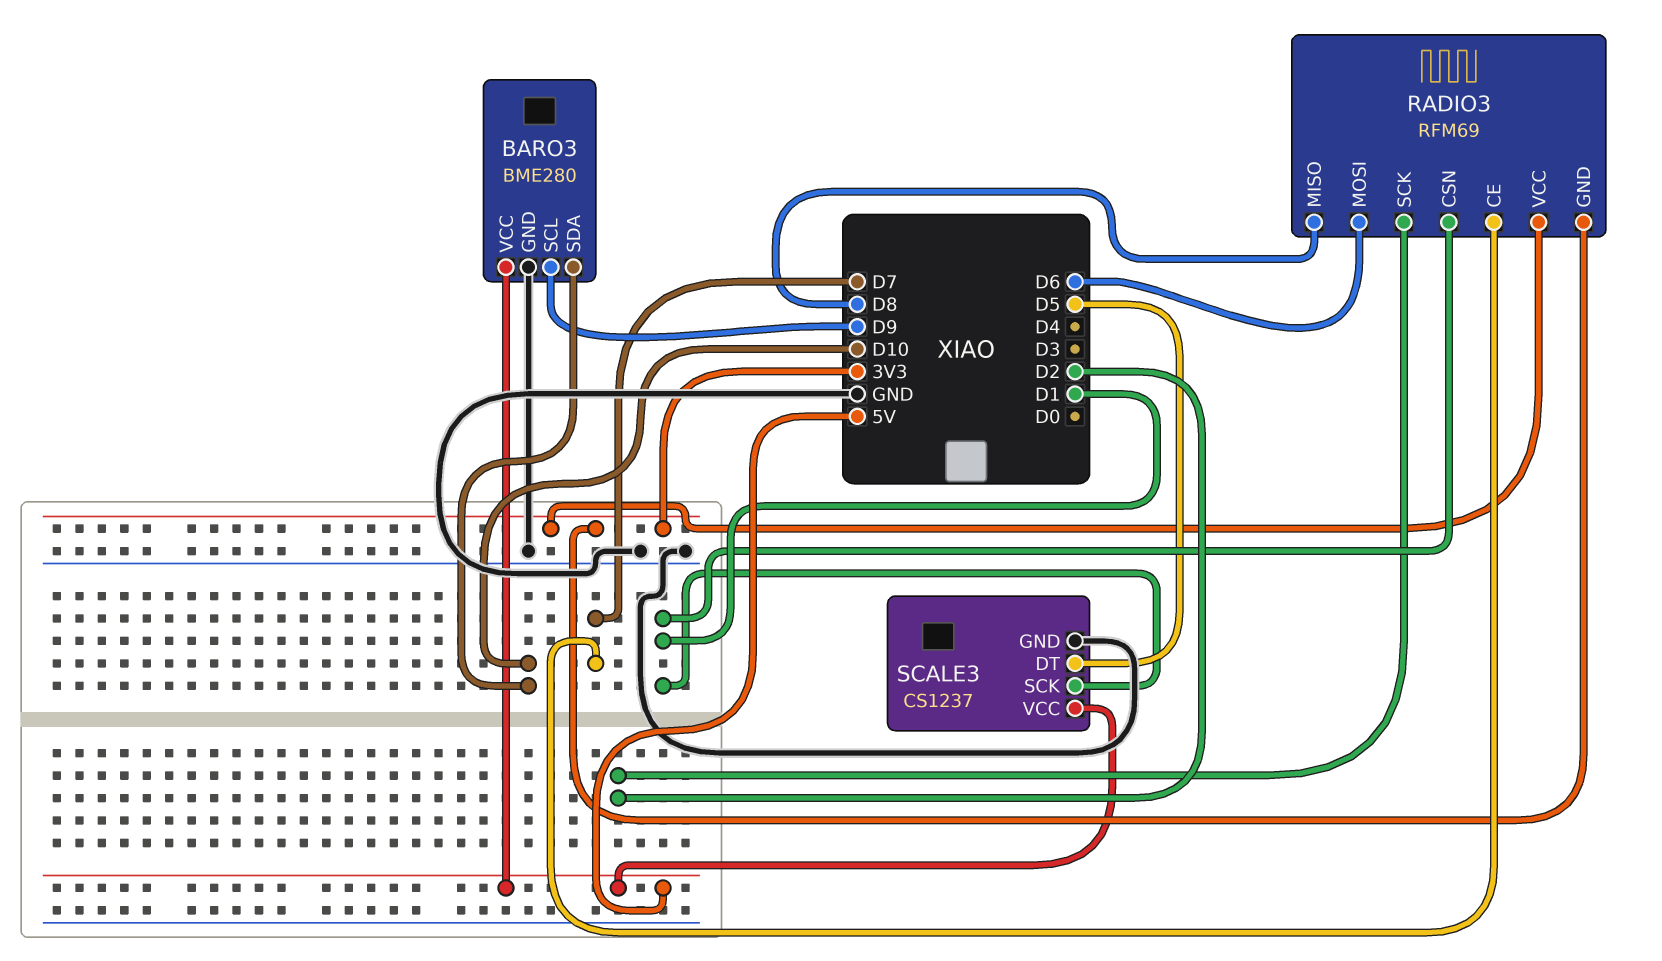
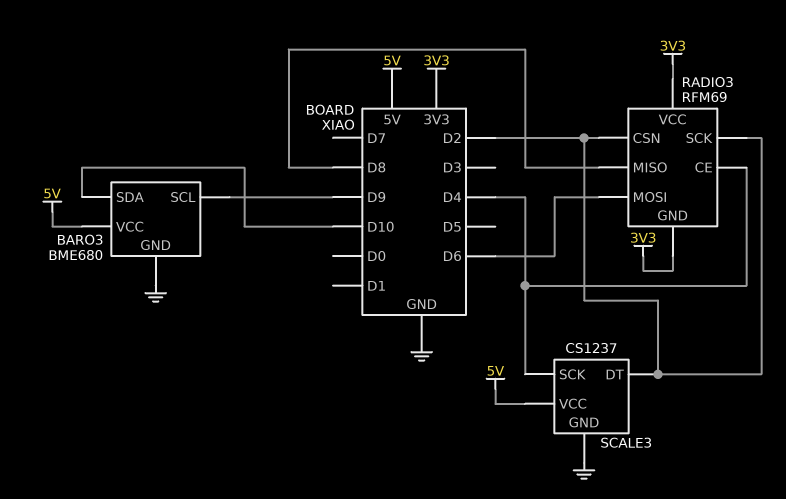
BARO3: BME280 -> BME680
RADIO3 pin CE: D7 -> D4
RADIO3 pin CSN: D1 -> D2
SCALE3 pin DT: D5 -> D2
SCALE3 pin SCK: D1 -> D4

